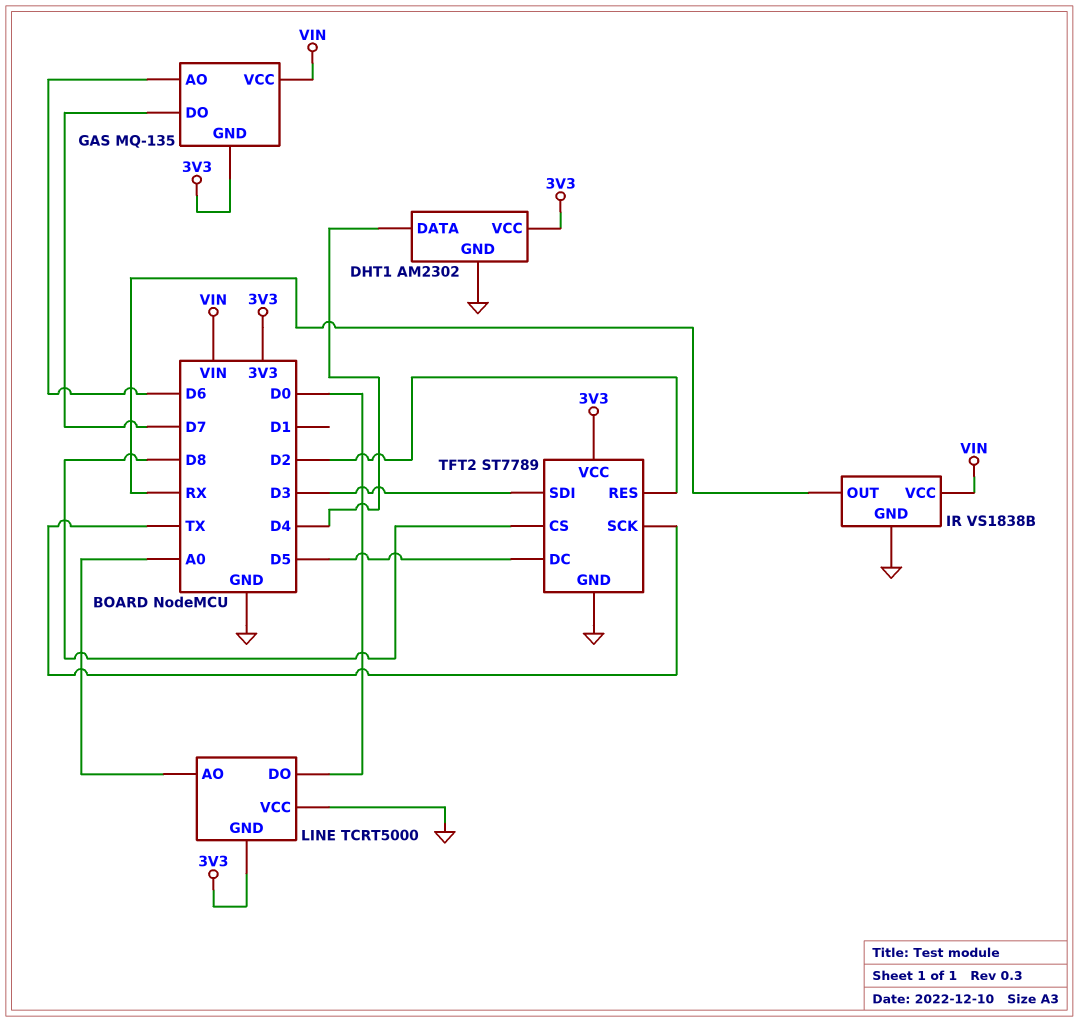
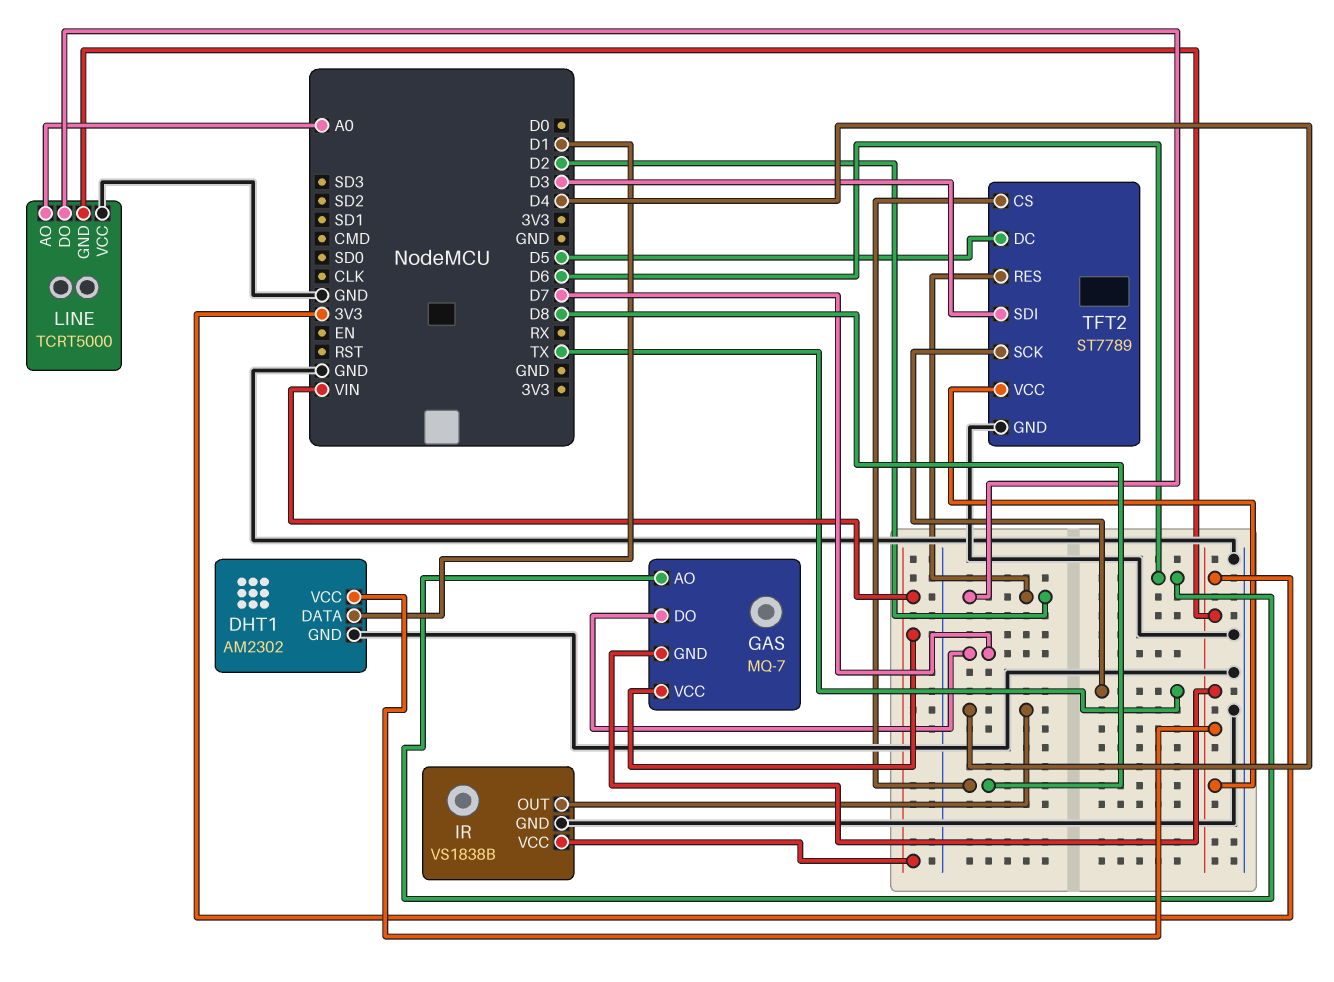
DHT1 pin DATA: D4 -> D1
GAS: MQ-135 -> MQ-7
IR pin OUT: RX -> D4
LINE pin DO: D0 -> D2

